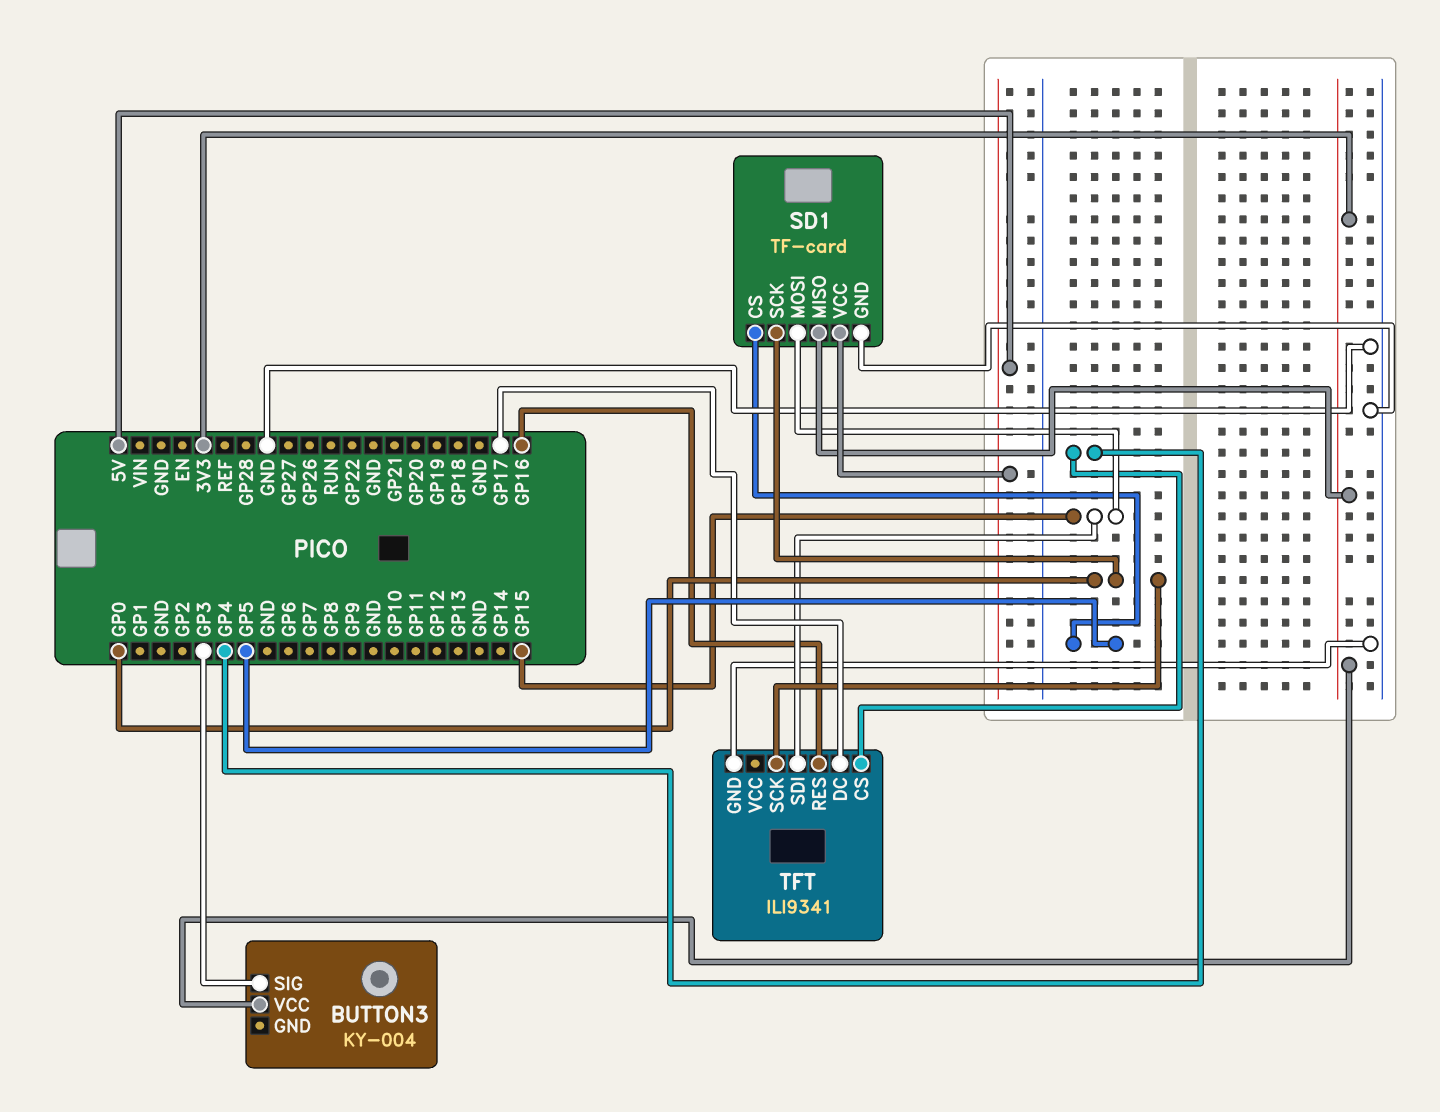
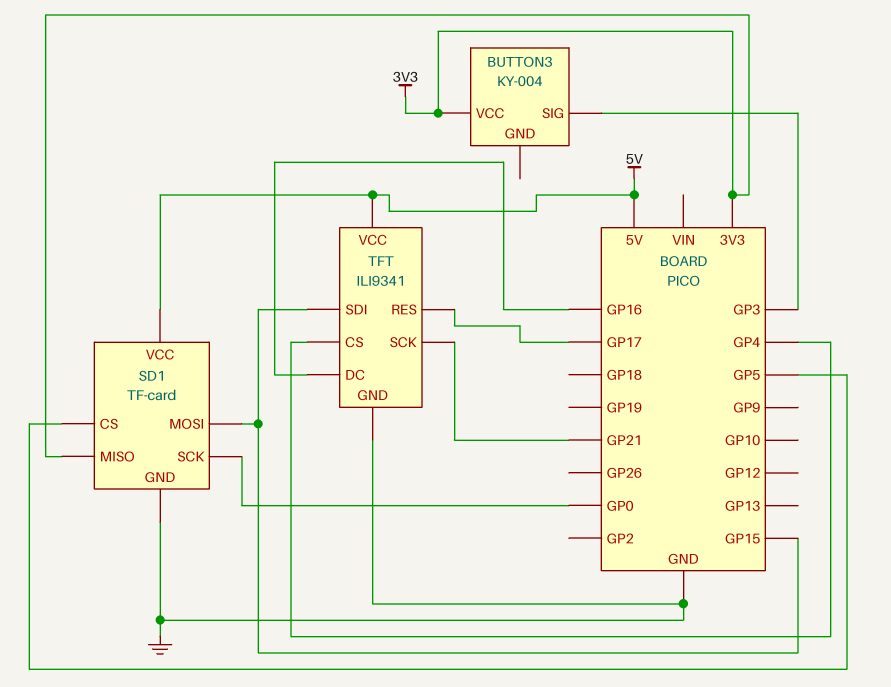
TFT pin DC: GP17 -> GP16
TFT pin RES: GP16 -> GP17
TFT pin SCK: GP0 -> GP21
TFT pin VCC: none -> 5V

